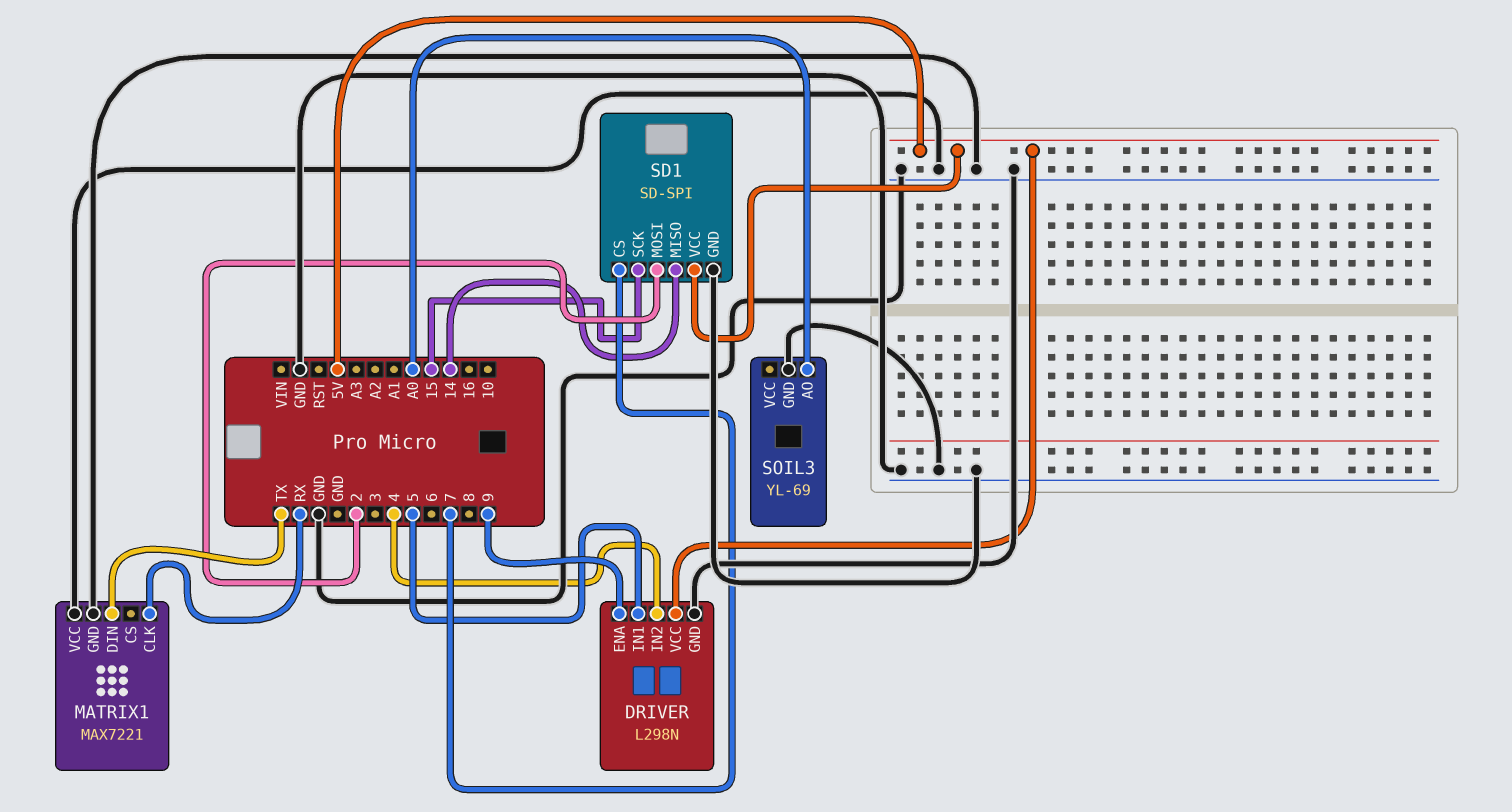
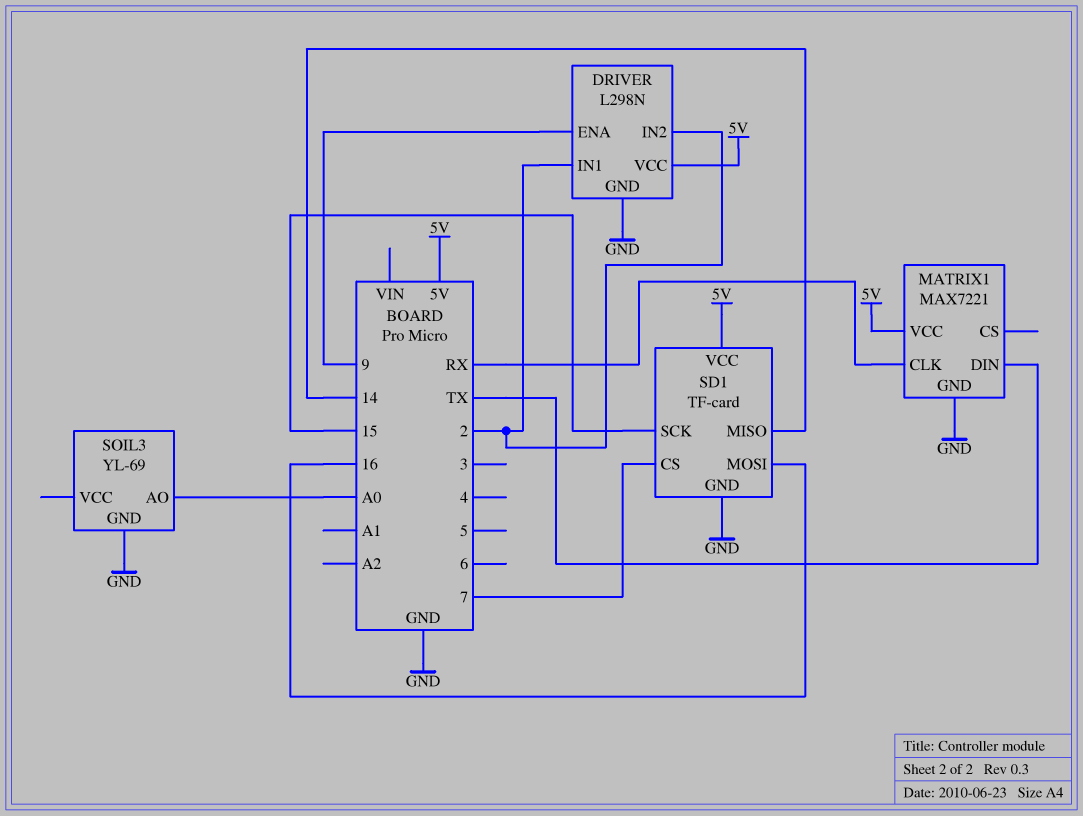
DRIVER pin IN1: 5 -> 2
DRIVER pin IN2: 4 -> 2
MATRIX1 pin VCC: GND -> 5V
SD1: SD-SPI -> TF-card
SD1 pin MOSI: 2 -> 16

